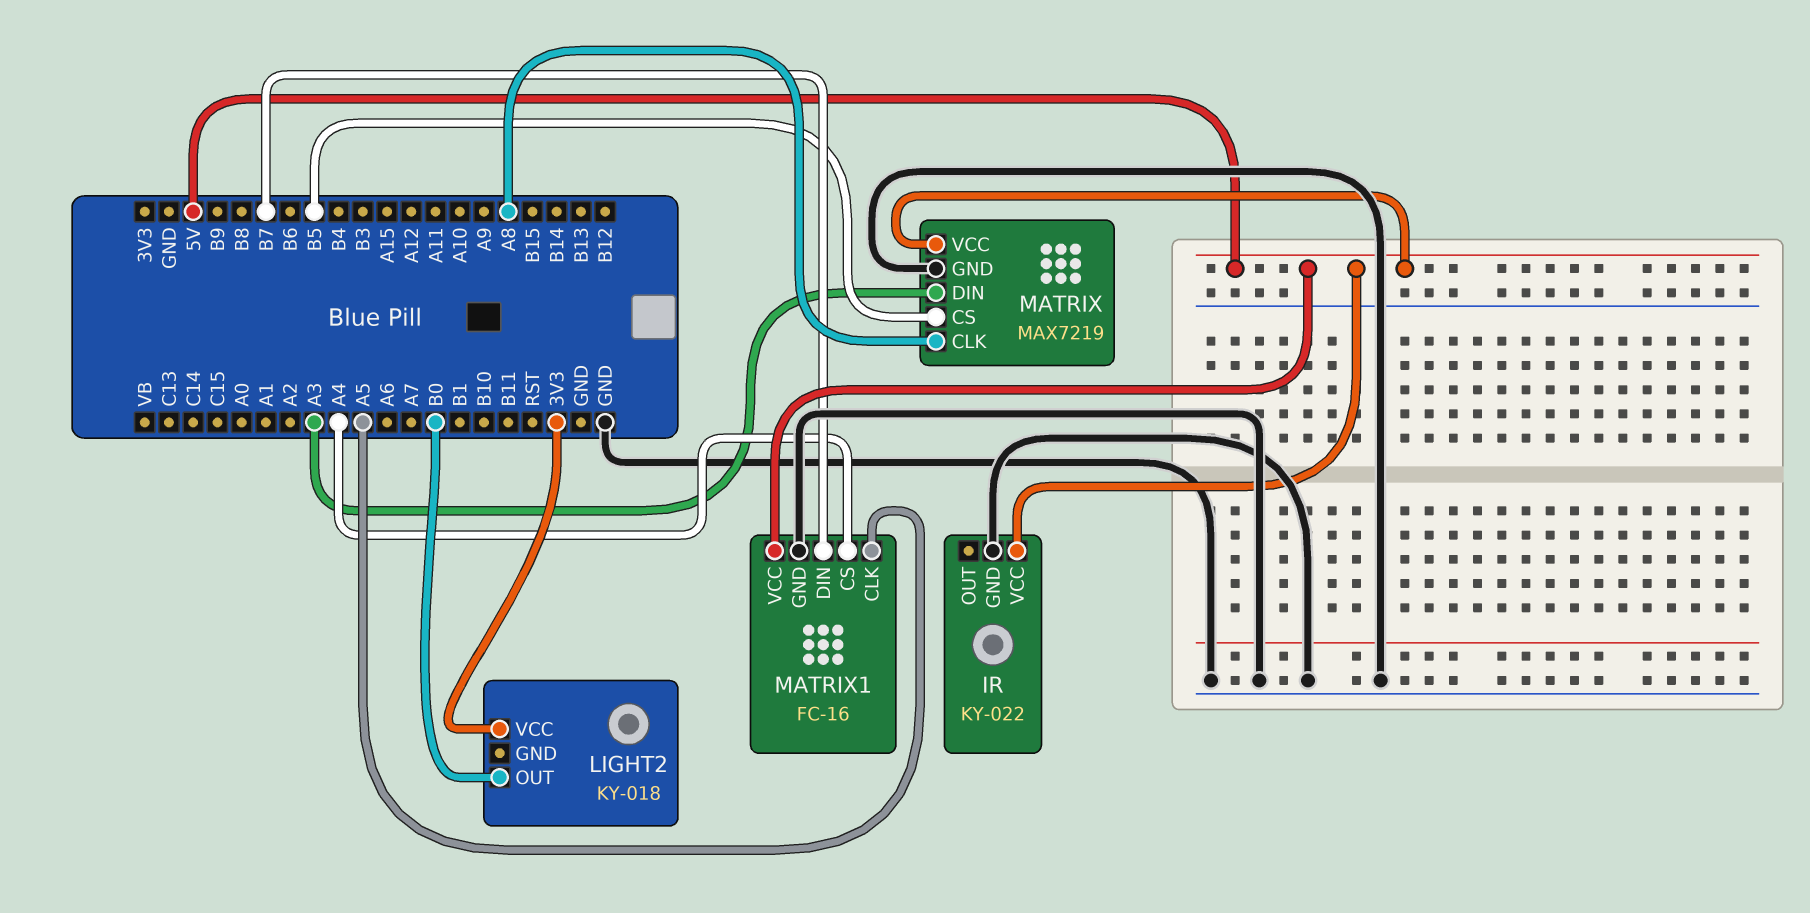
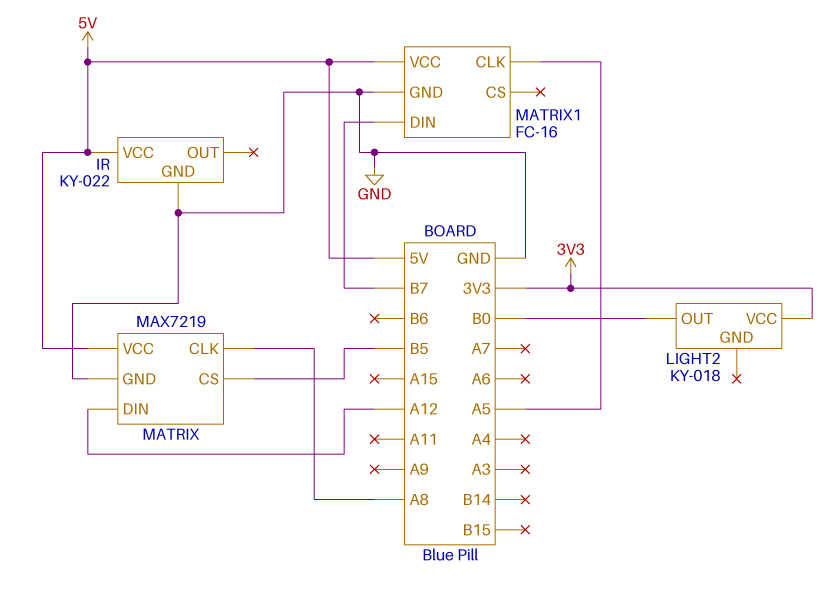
MATRIX pin DIN: A3 -> A12
MATRIX1 pin CS: A4 -> none

